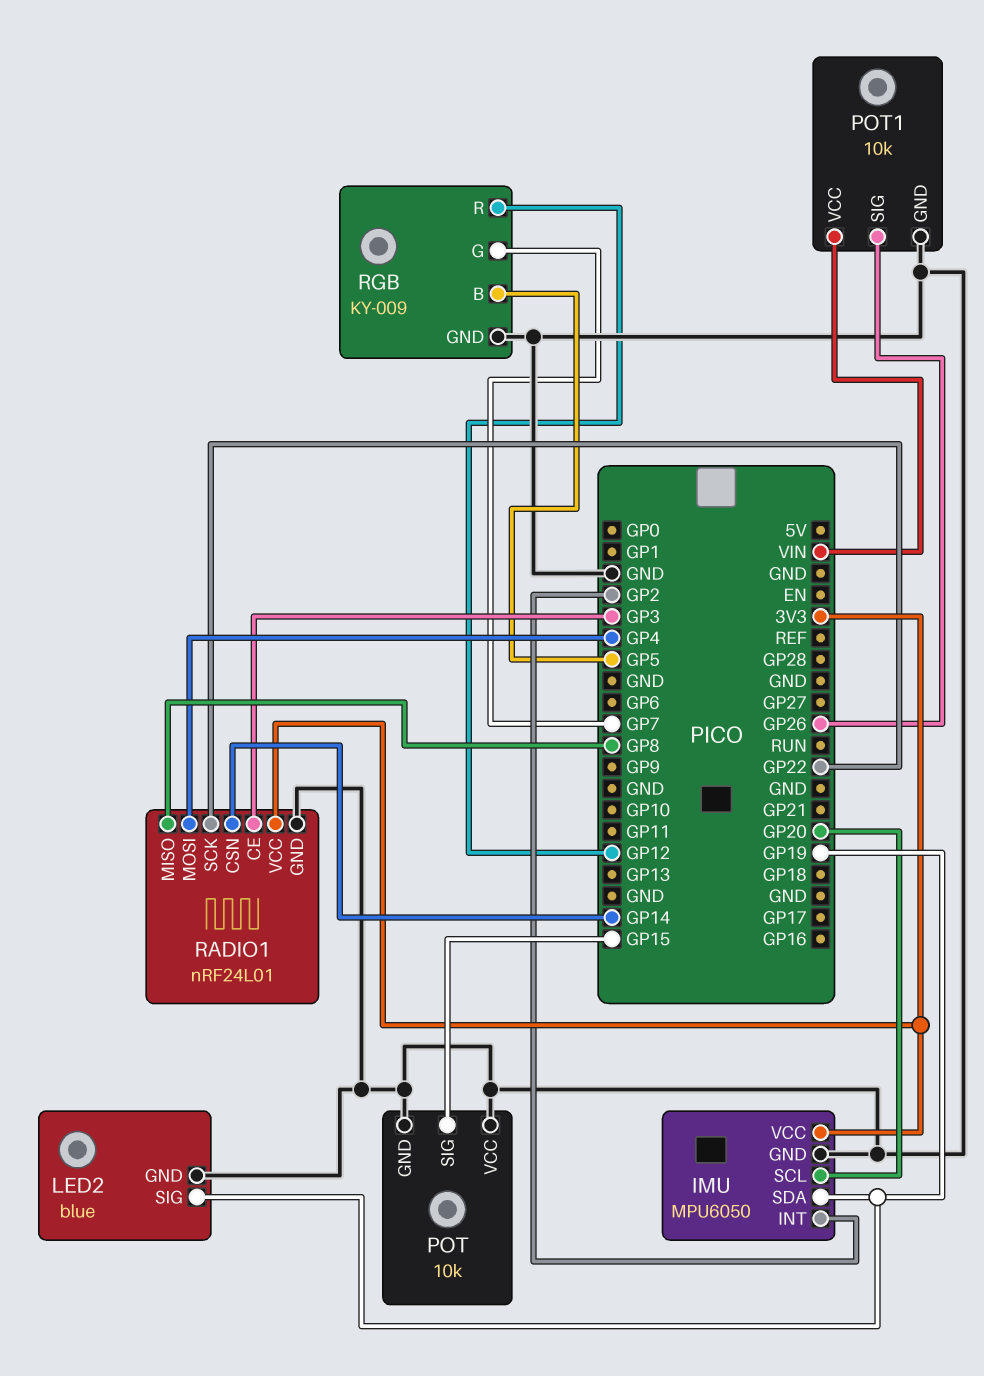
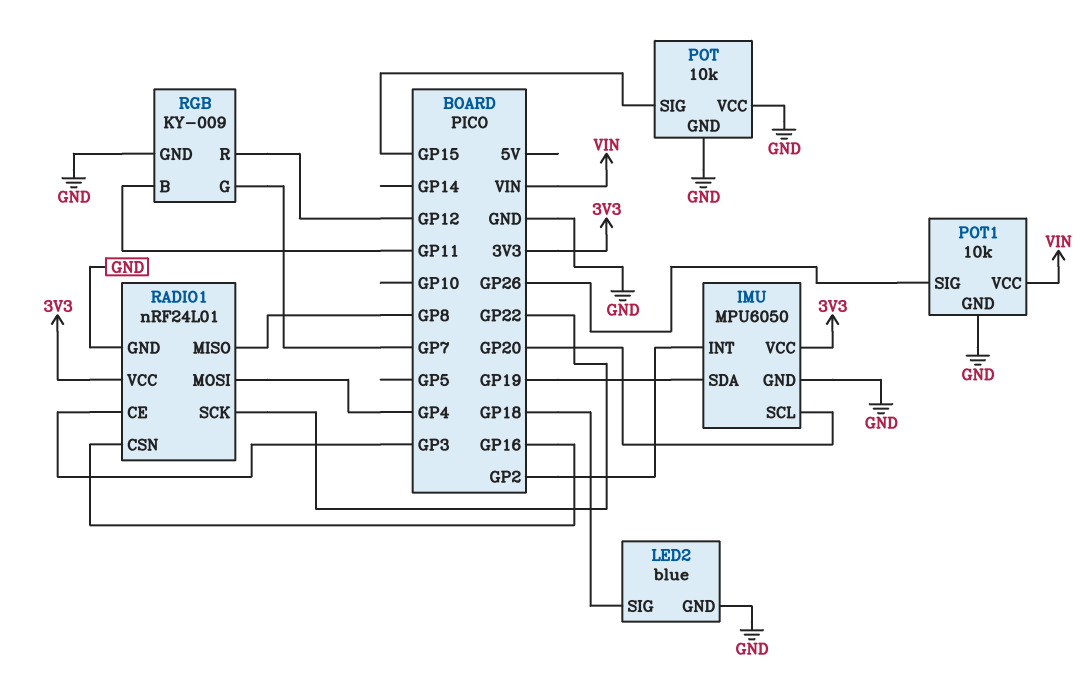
LED2 pin SIG: GP19 -> GP18
RADIO1 pin CSN: GP14 -> GP16
RGB pin B: GP5 -> GP11

